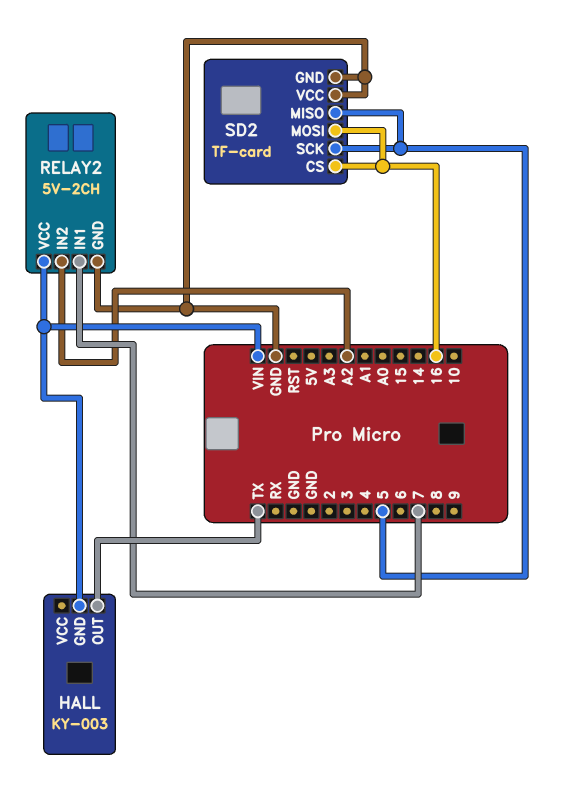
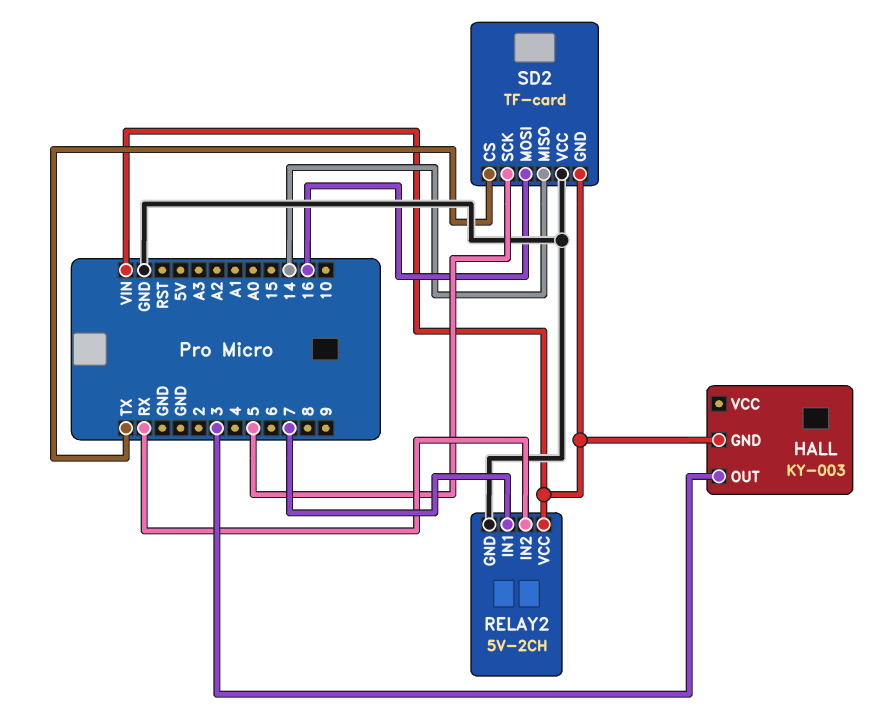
HALL pin OUT: TX -> 3
RELAY2 pin IN2: A2 -> RX
SD2 pin CS: 16 -> TX
SD2 pin GND: GND -> VIN
SD2 pin MISO: 5 -> 14

